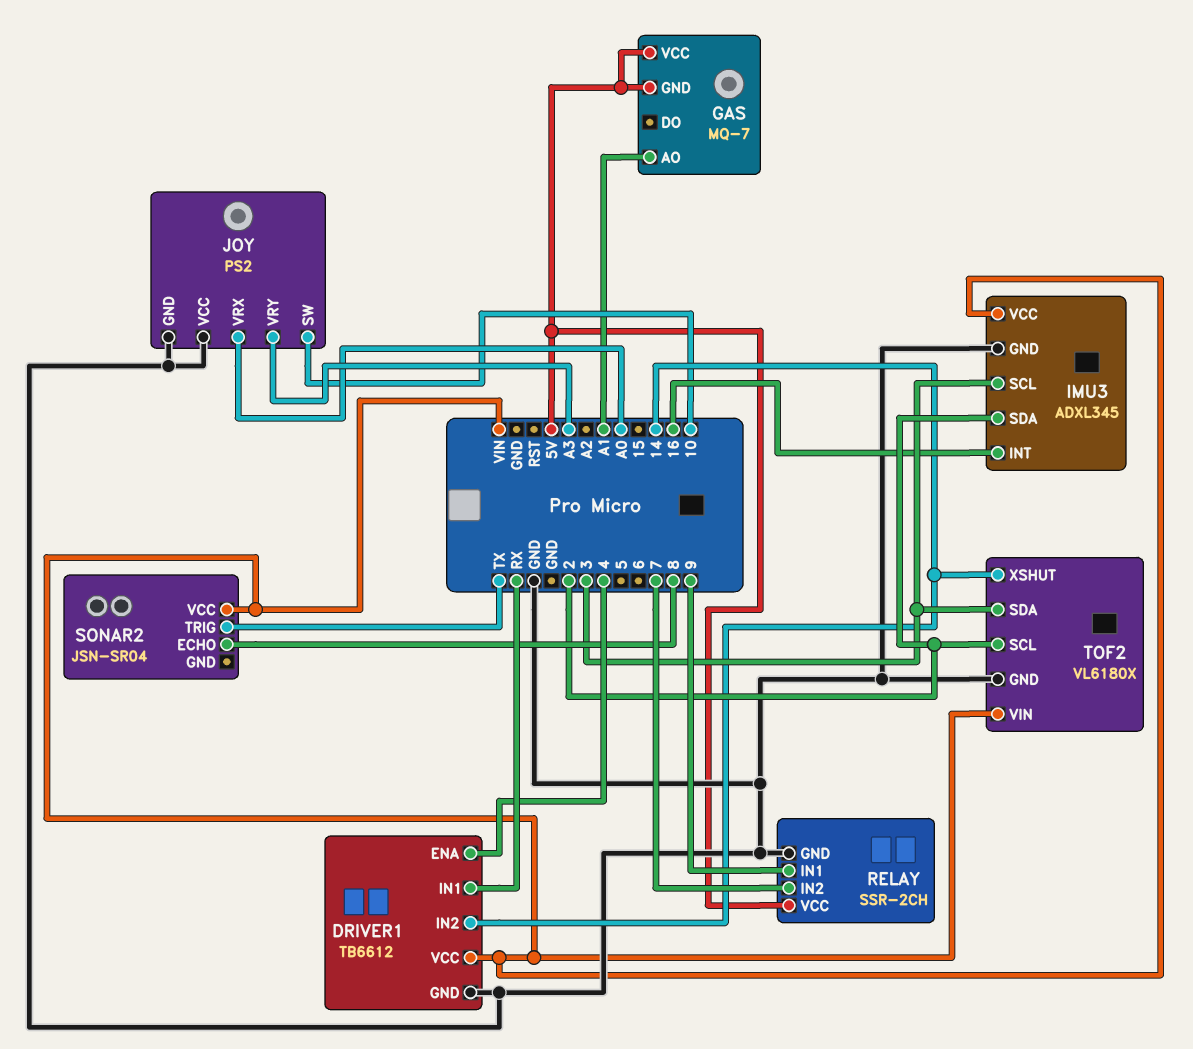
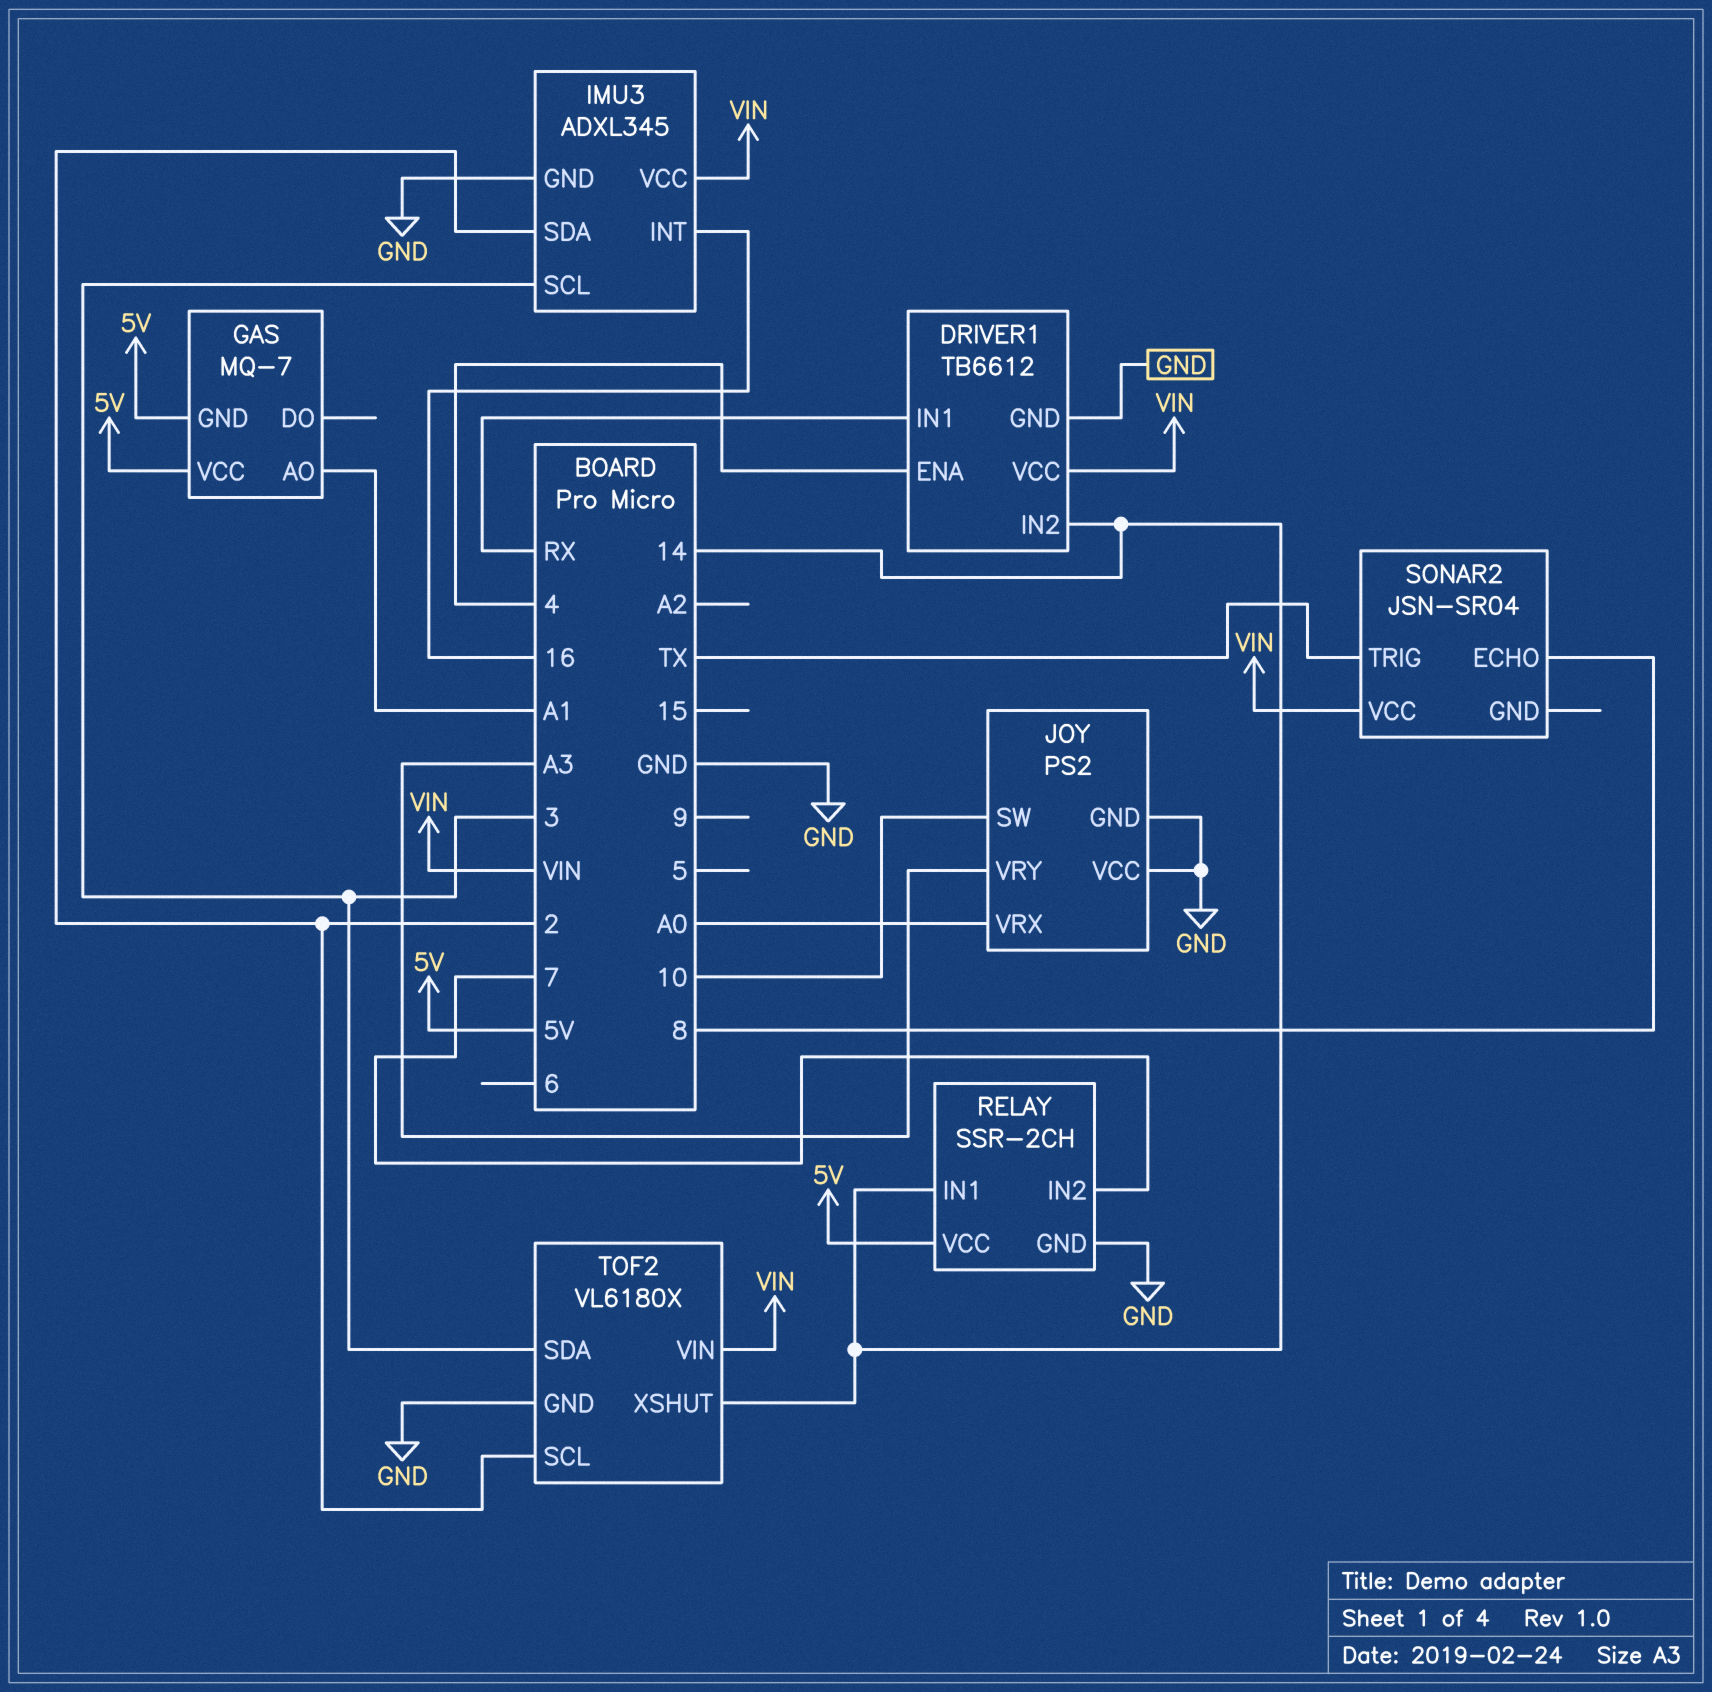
RELAY pin IN1: 9 -> 14

